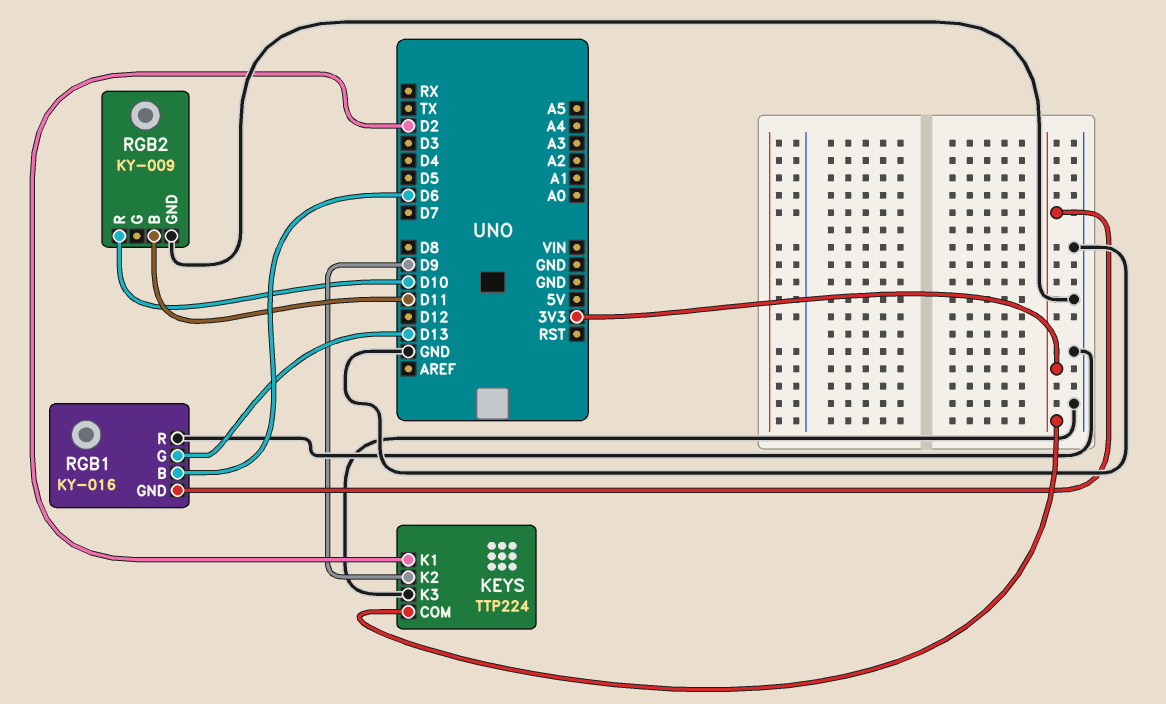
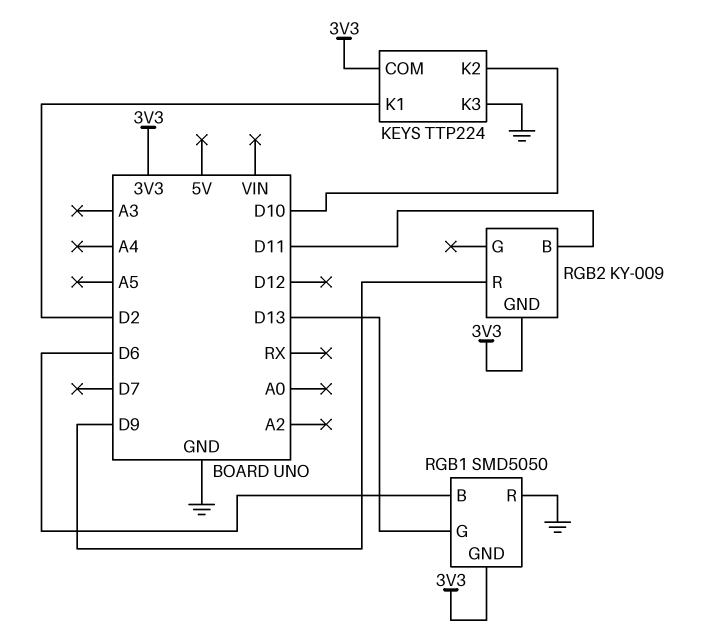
KEYS pin K2: D9 -> D10
RGB1: KY-016 -> SMD5050
RGB2 pin GND: GND -> 3V3
RGB2 pin R: D10 -> D9

